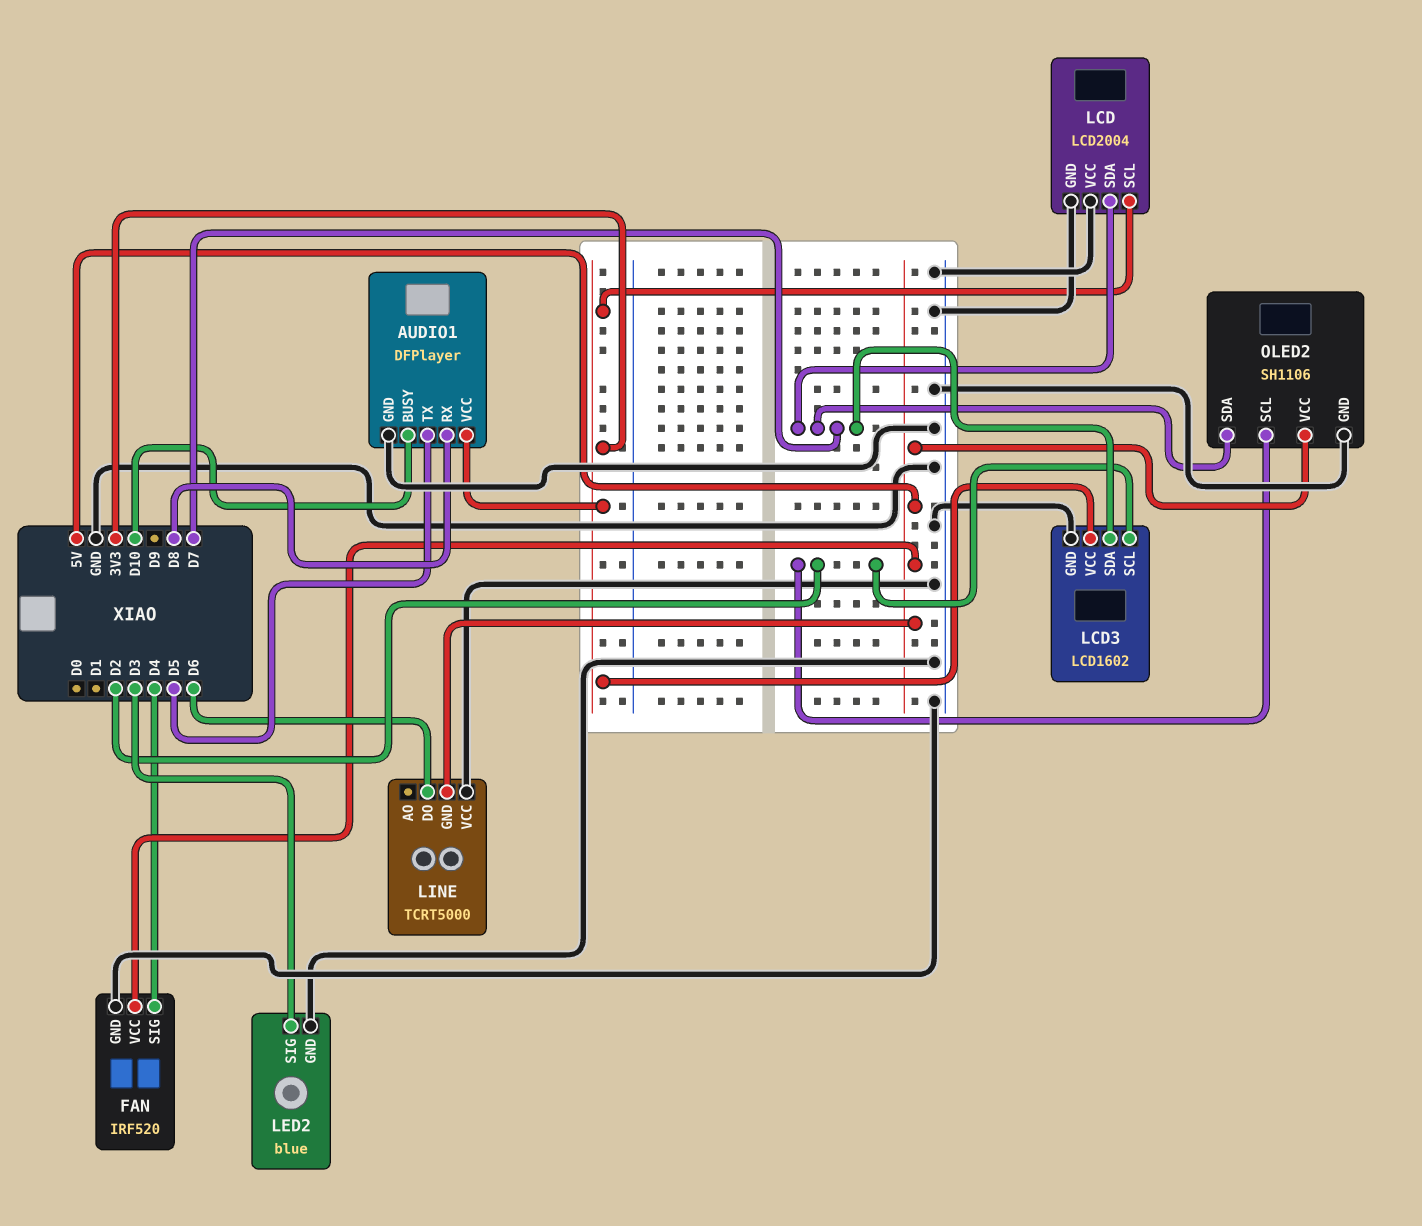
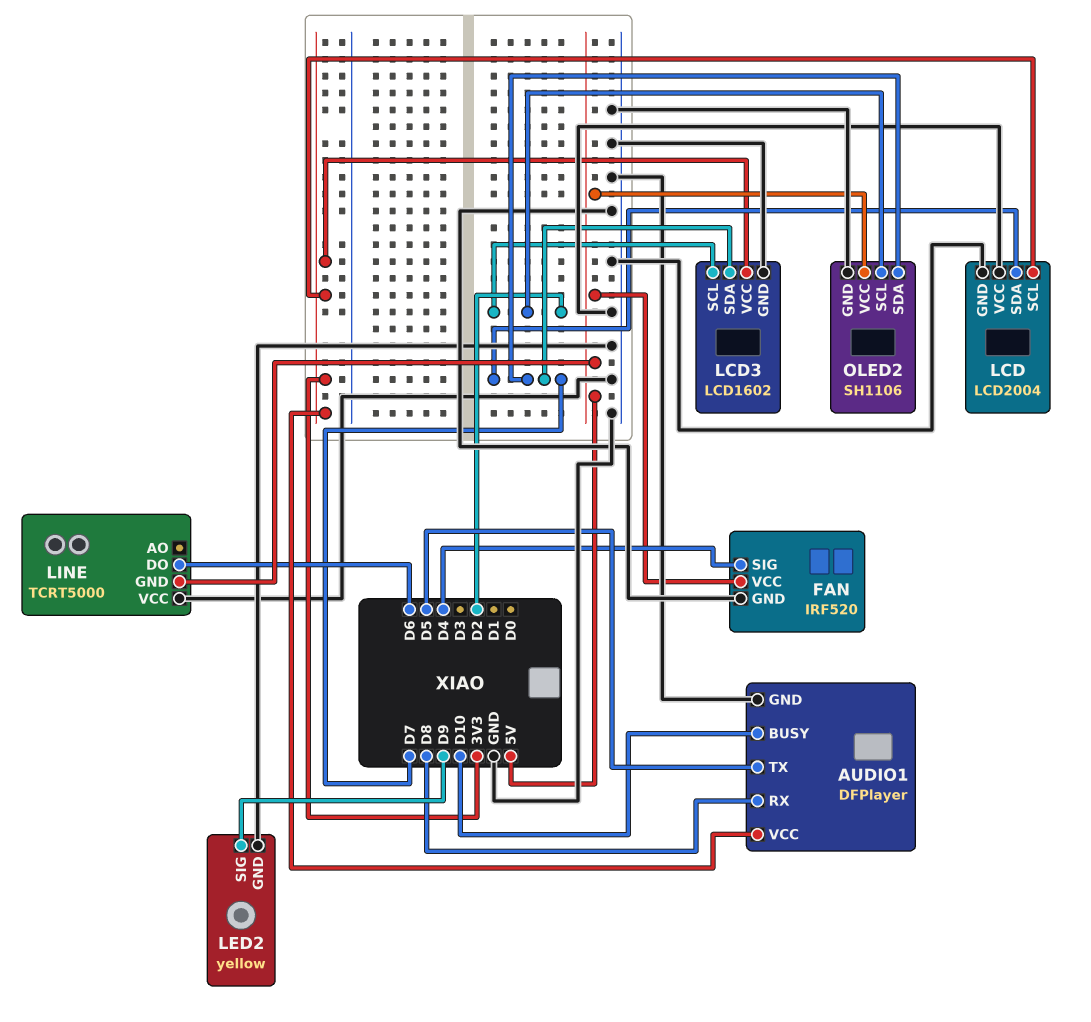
LED2: blue -> yellow
LED2 pin SIG: D3 -> D9

